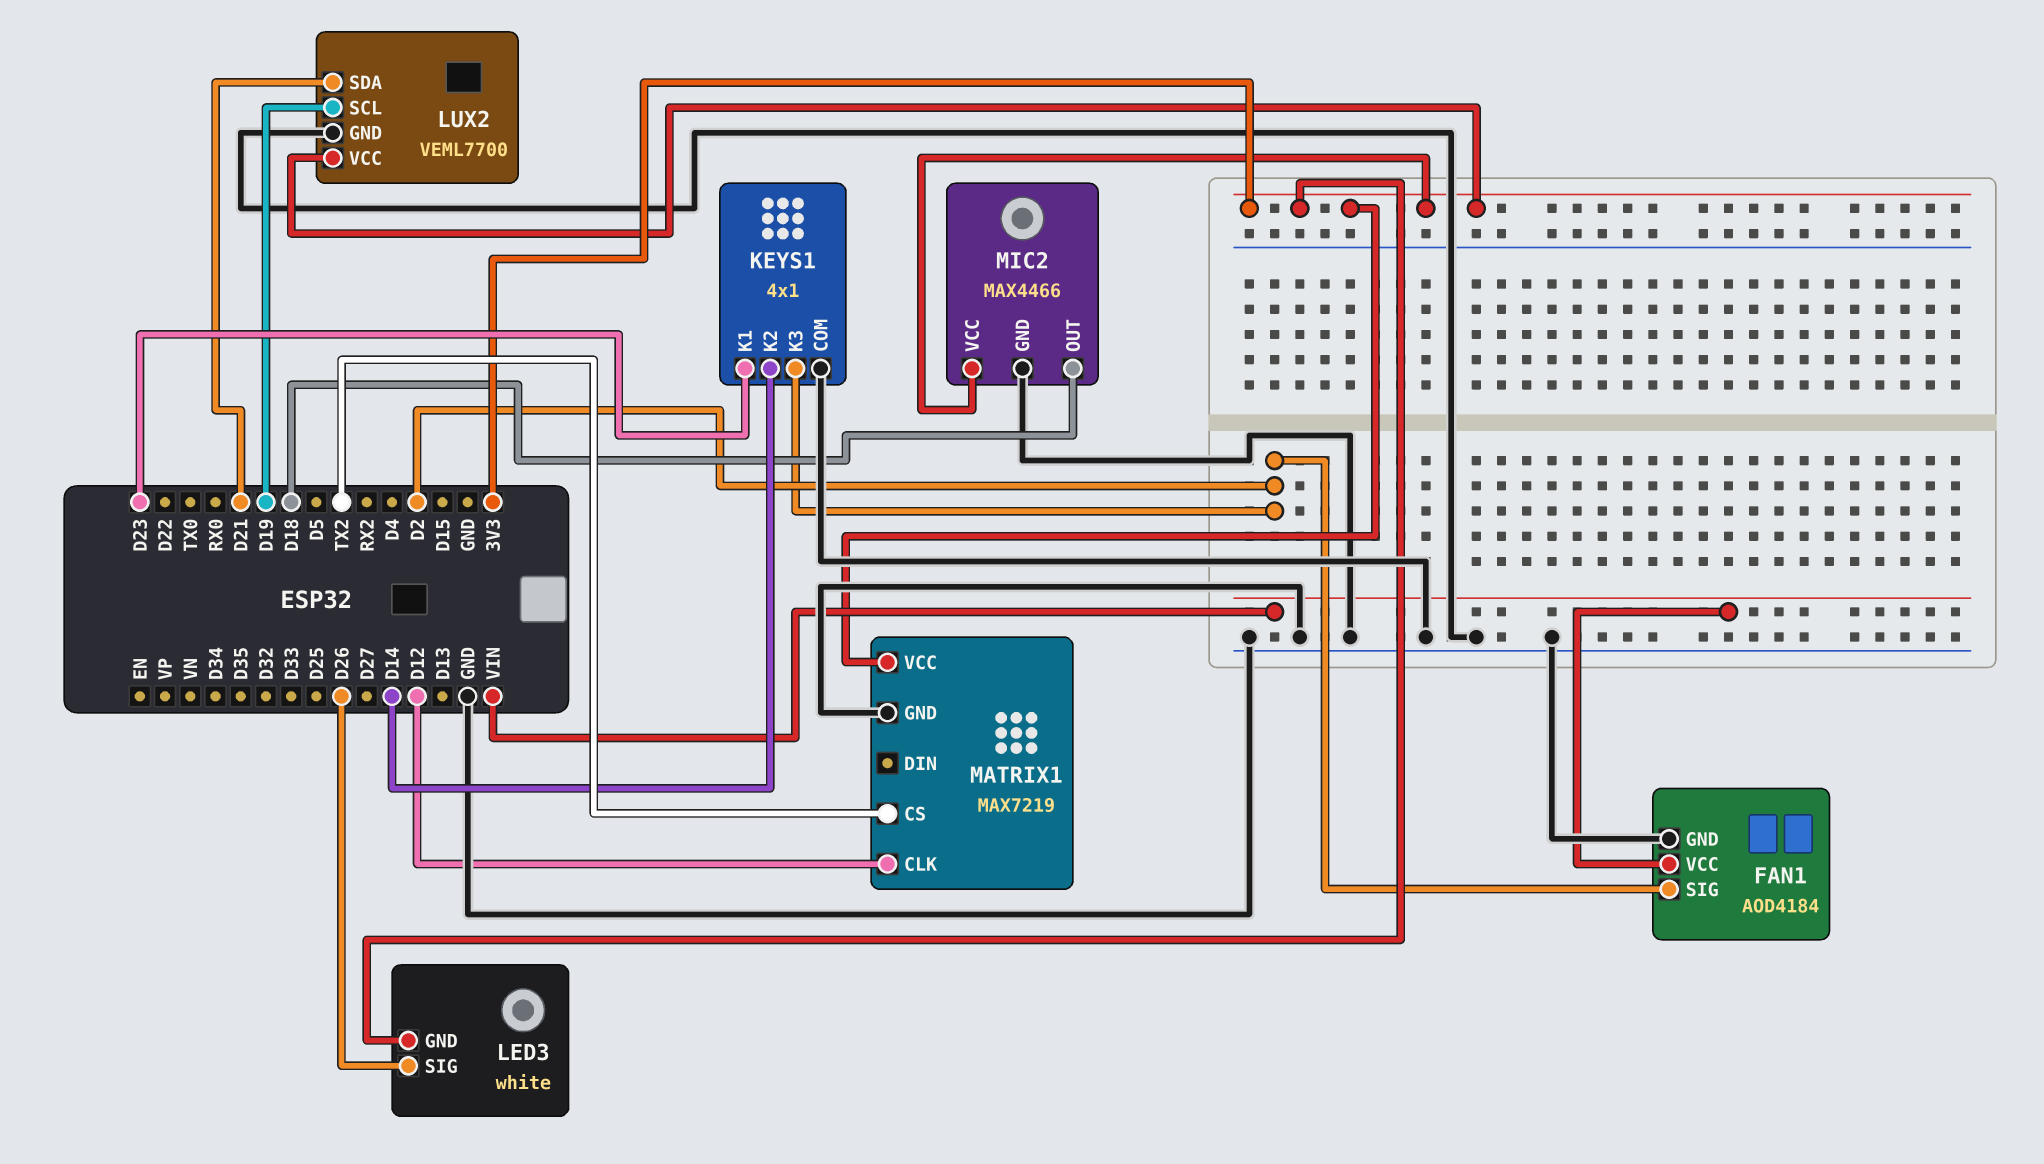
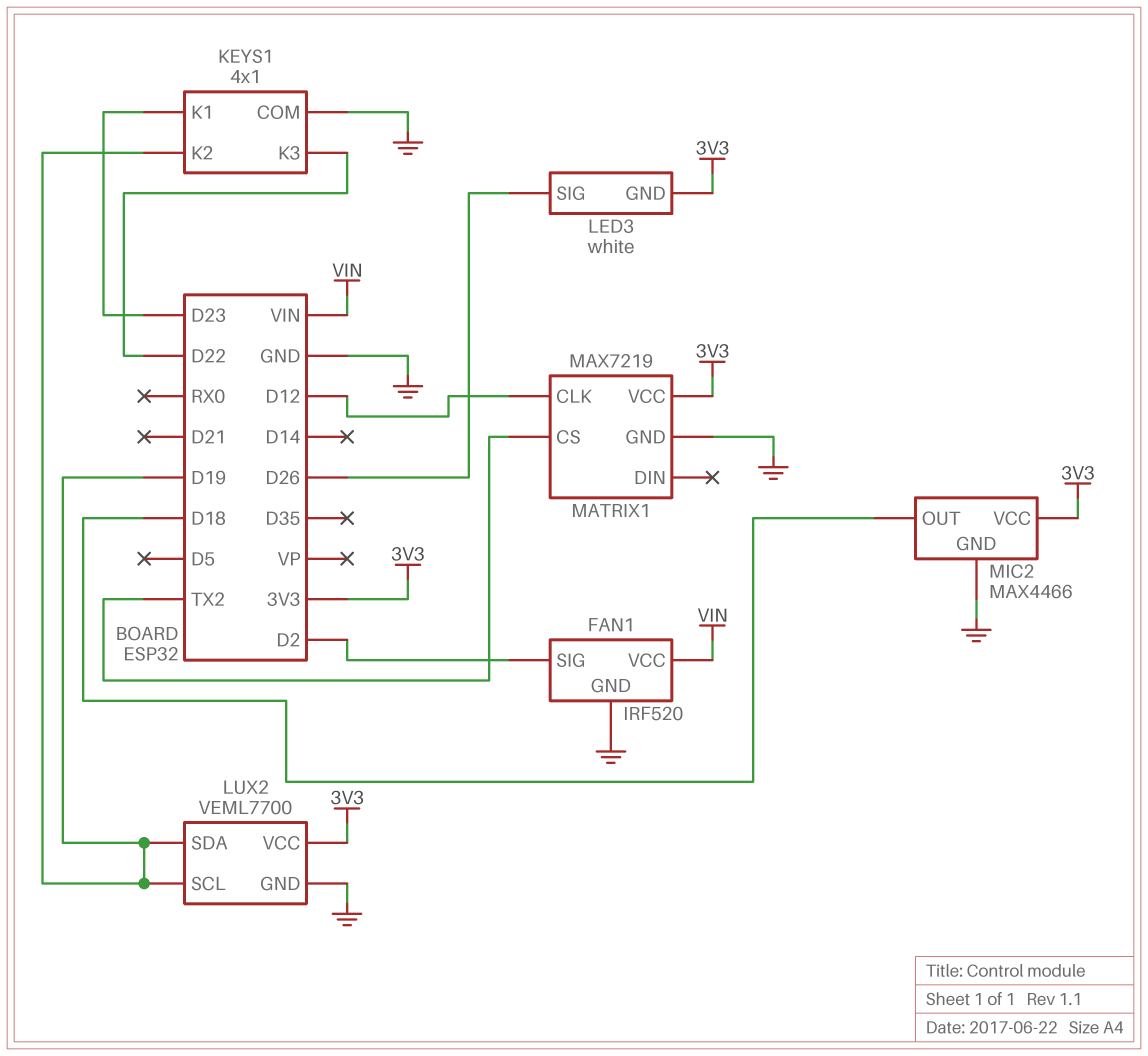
FAN1: AOD4184 -> IRF520
KEYS1 pin K2: D14 -> D19
KEYS1 pin K3: D2 -> D22
LUX2 pin SDA: D21 -> D19

